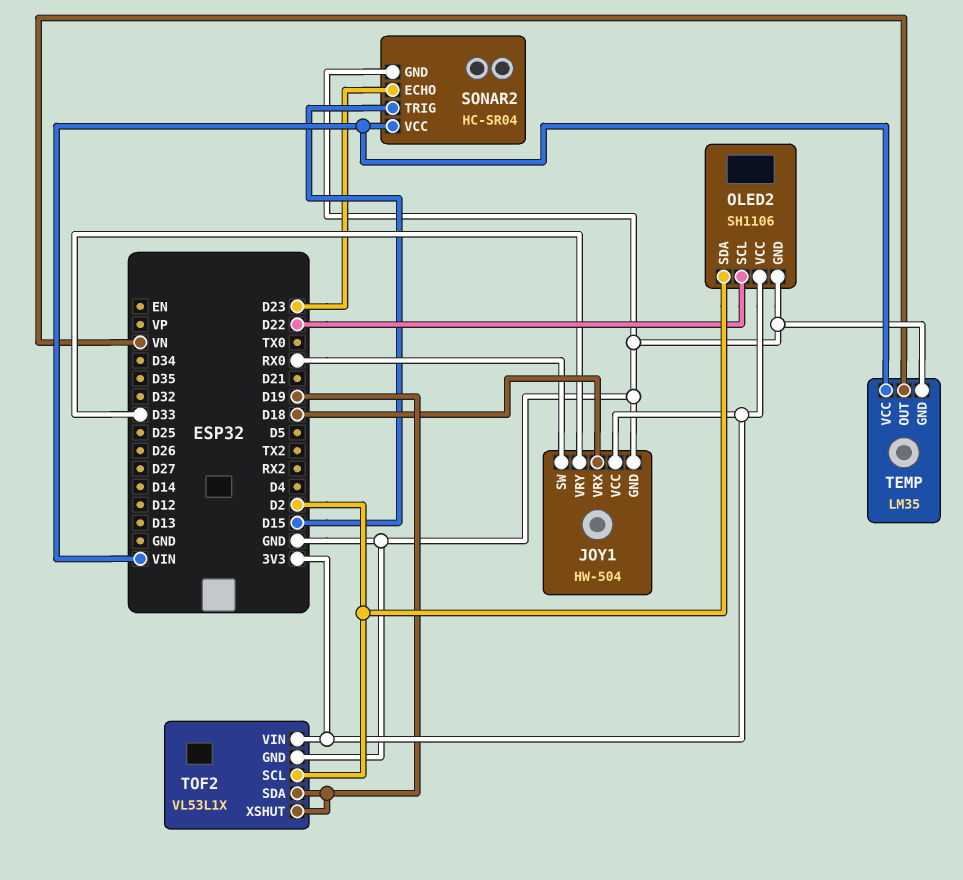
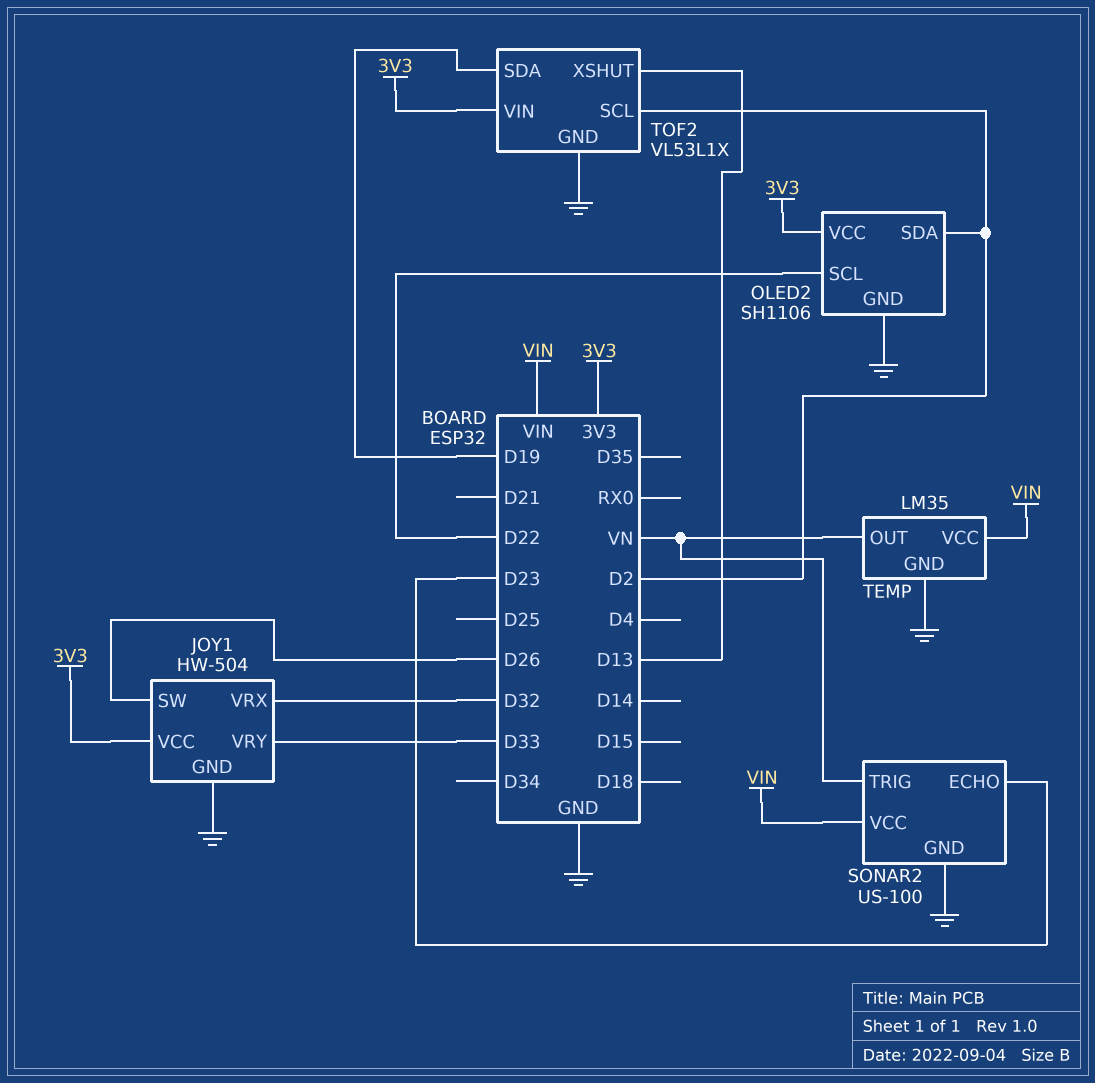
JOY1 pin SW: RX0 -> D26
JOY1 pin VRX: D18 -> D32
SONAR2: HC-SR04 -> US-100
SONAR2 pin TRIG: D15 -> VN
TOF2 pin XSHUT: D19 -> D13

